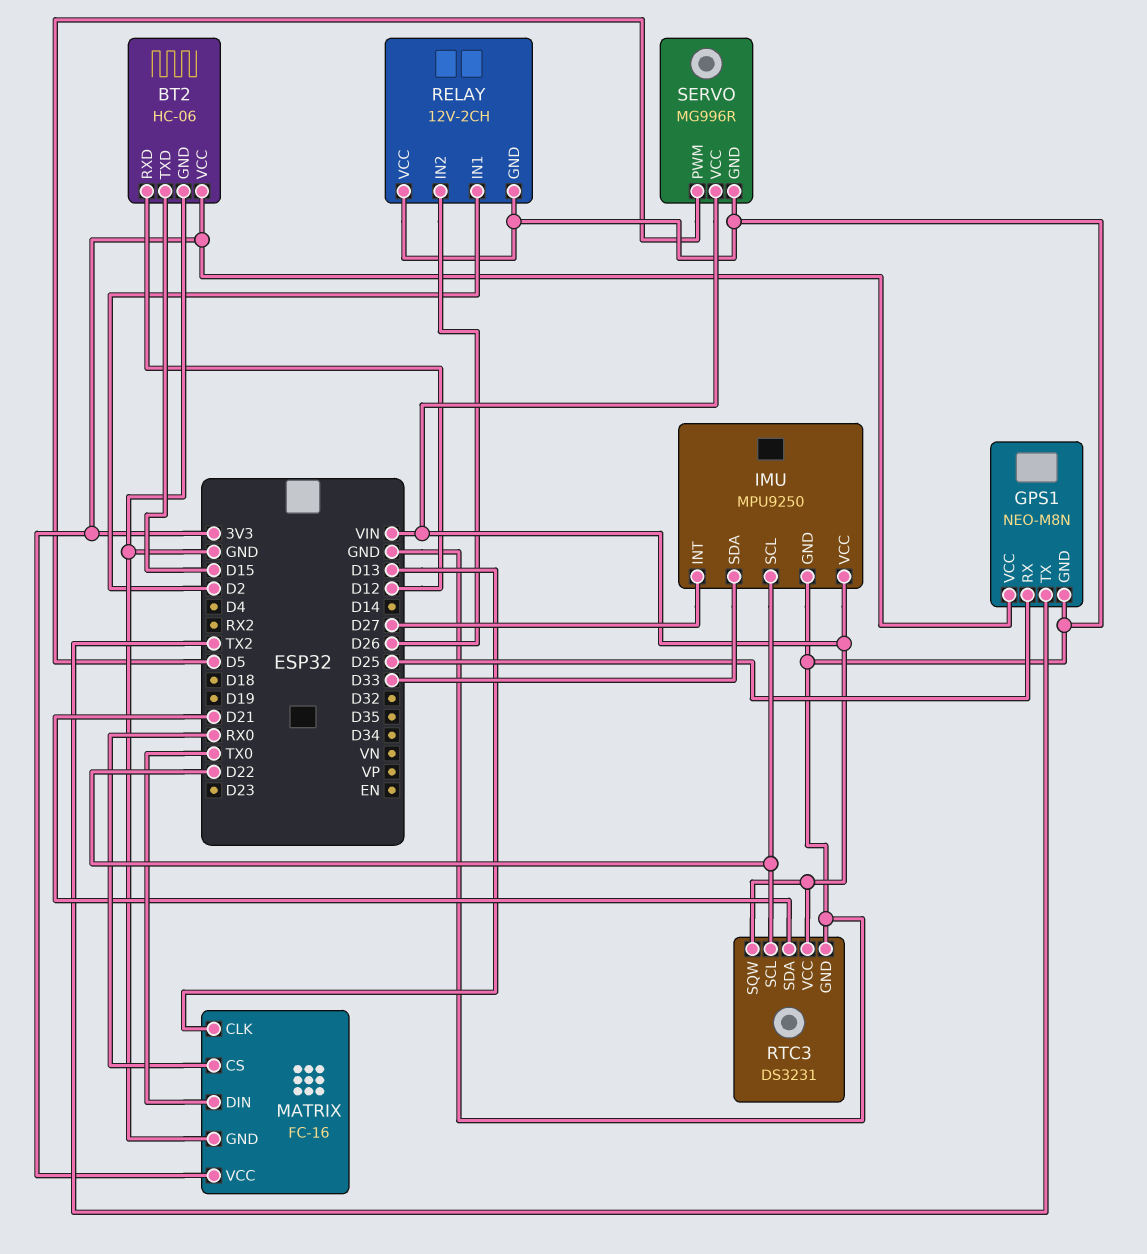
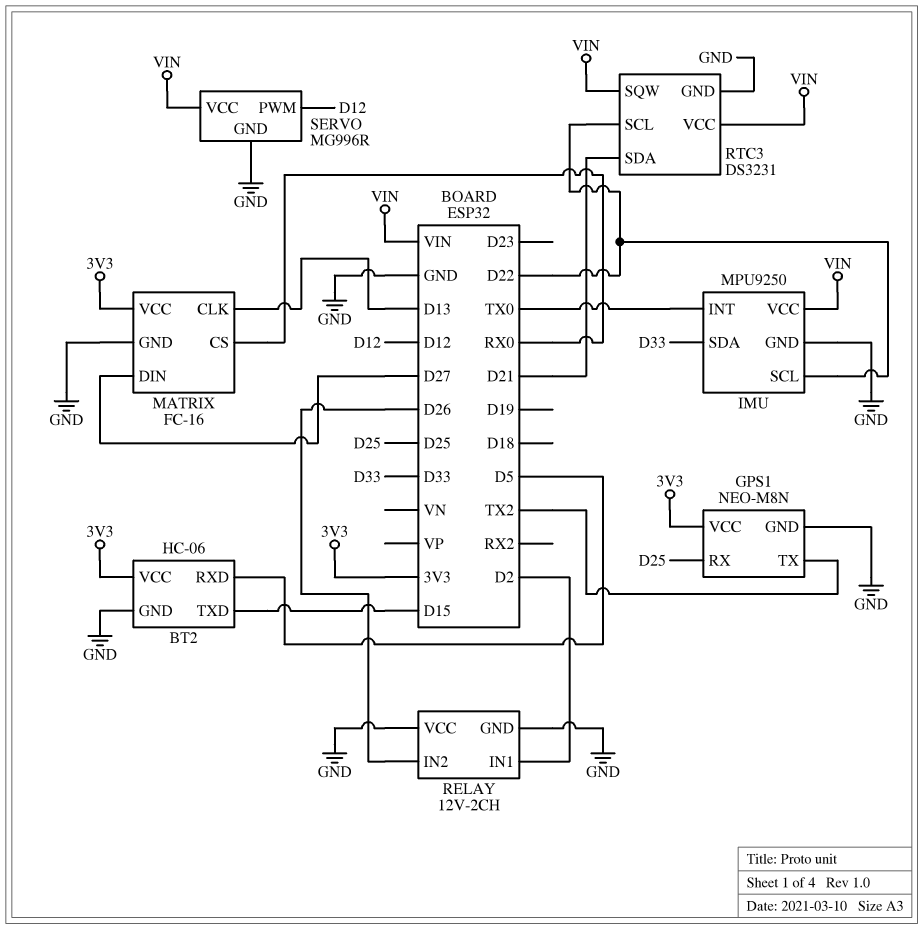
BT2 pin RXD: D12 -> D5
IMU pin INT: D27 -> TX0
MATRIX pin DIN: TX0 -> D27
SERVO pin PWM: D5 -> D12

